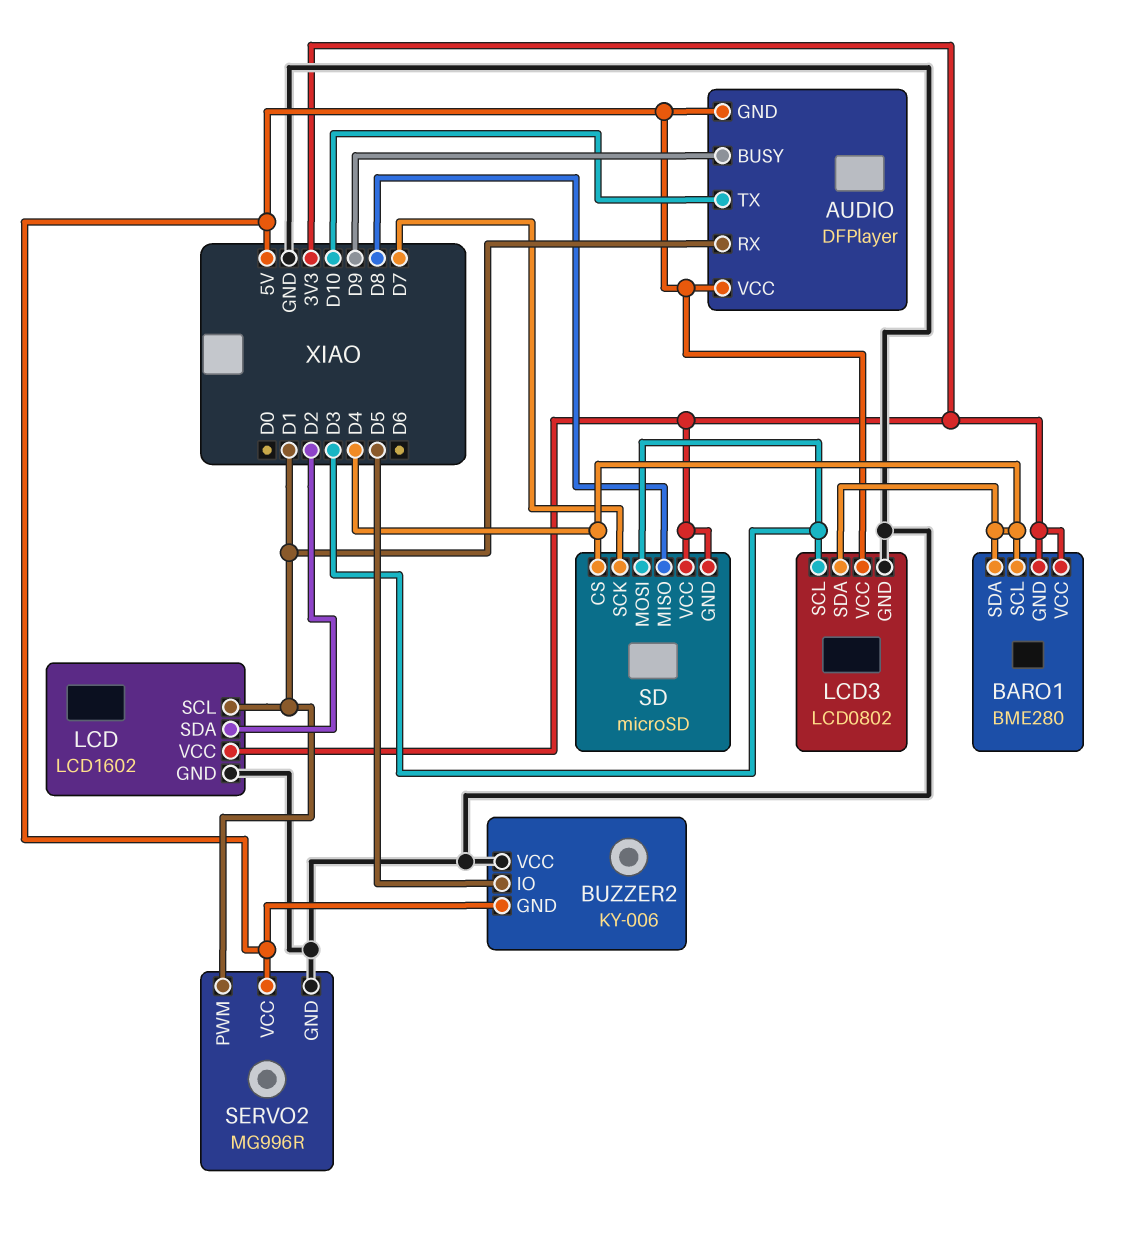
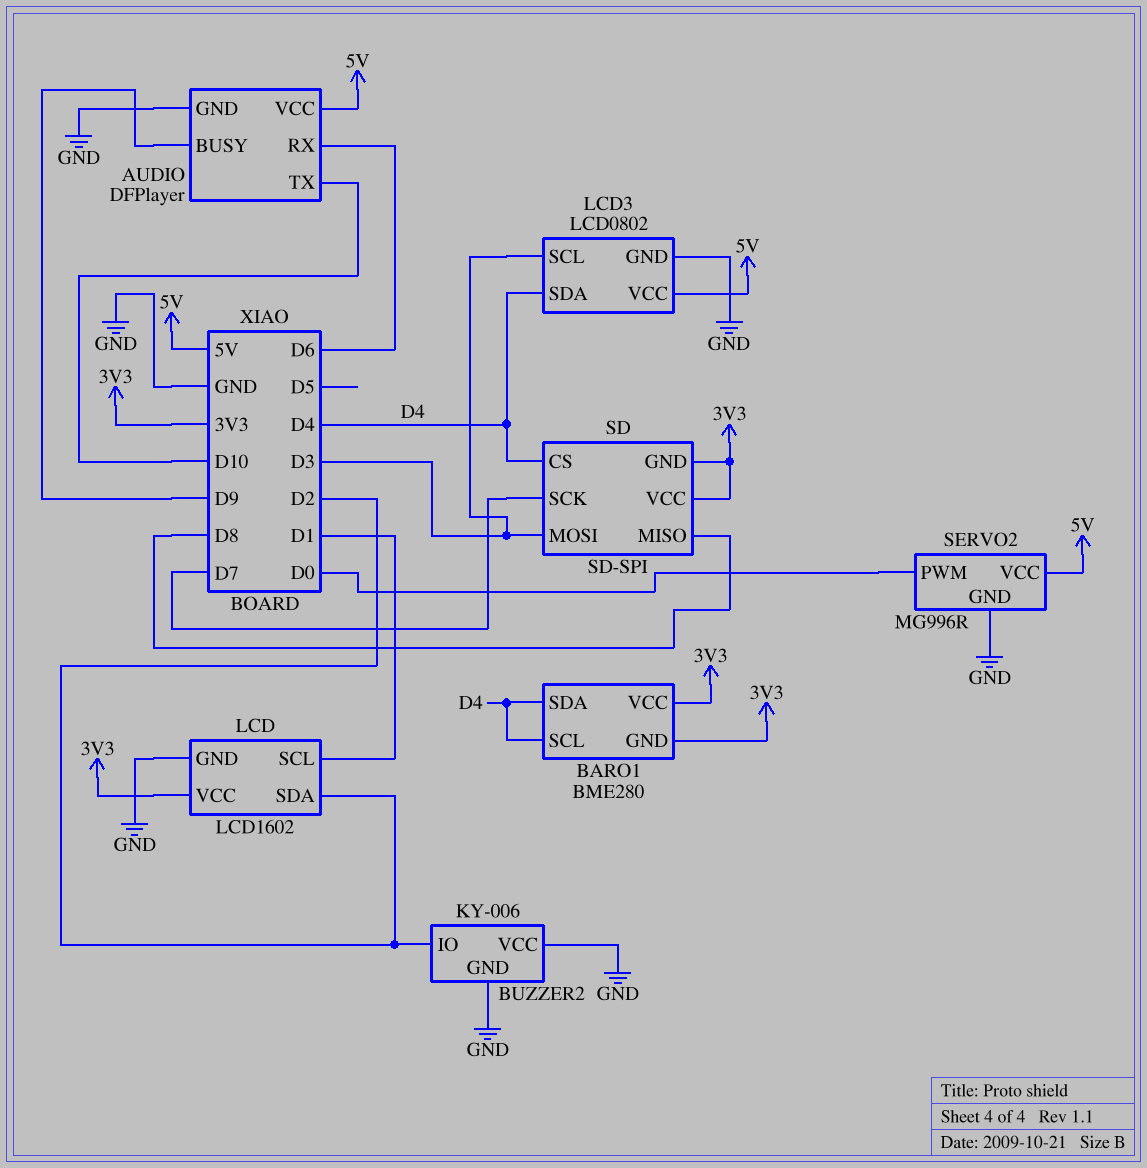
AUDIO pin GND: 5V -> GND
AUDIO pin RX: D1 -> D6
BUZZER2 pin GND: 5V -> GND
BUZZER2 pin IO: D5 -> D2
SD: microSD -> SD-SPI
SERVO2 pin PWM: D1 -> D0

